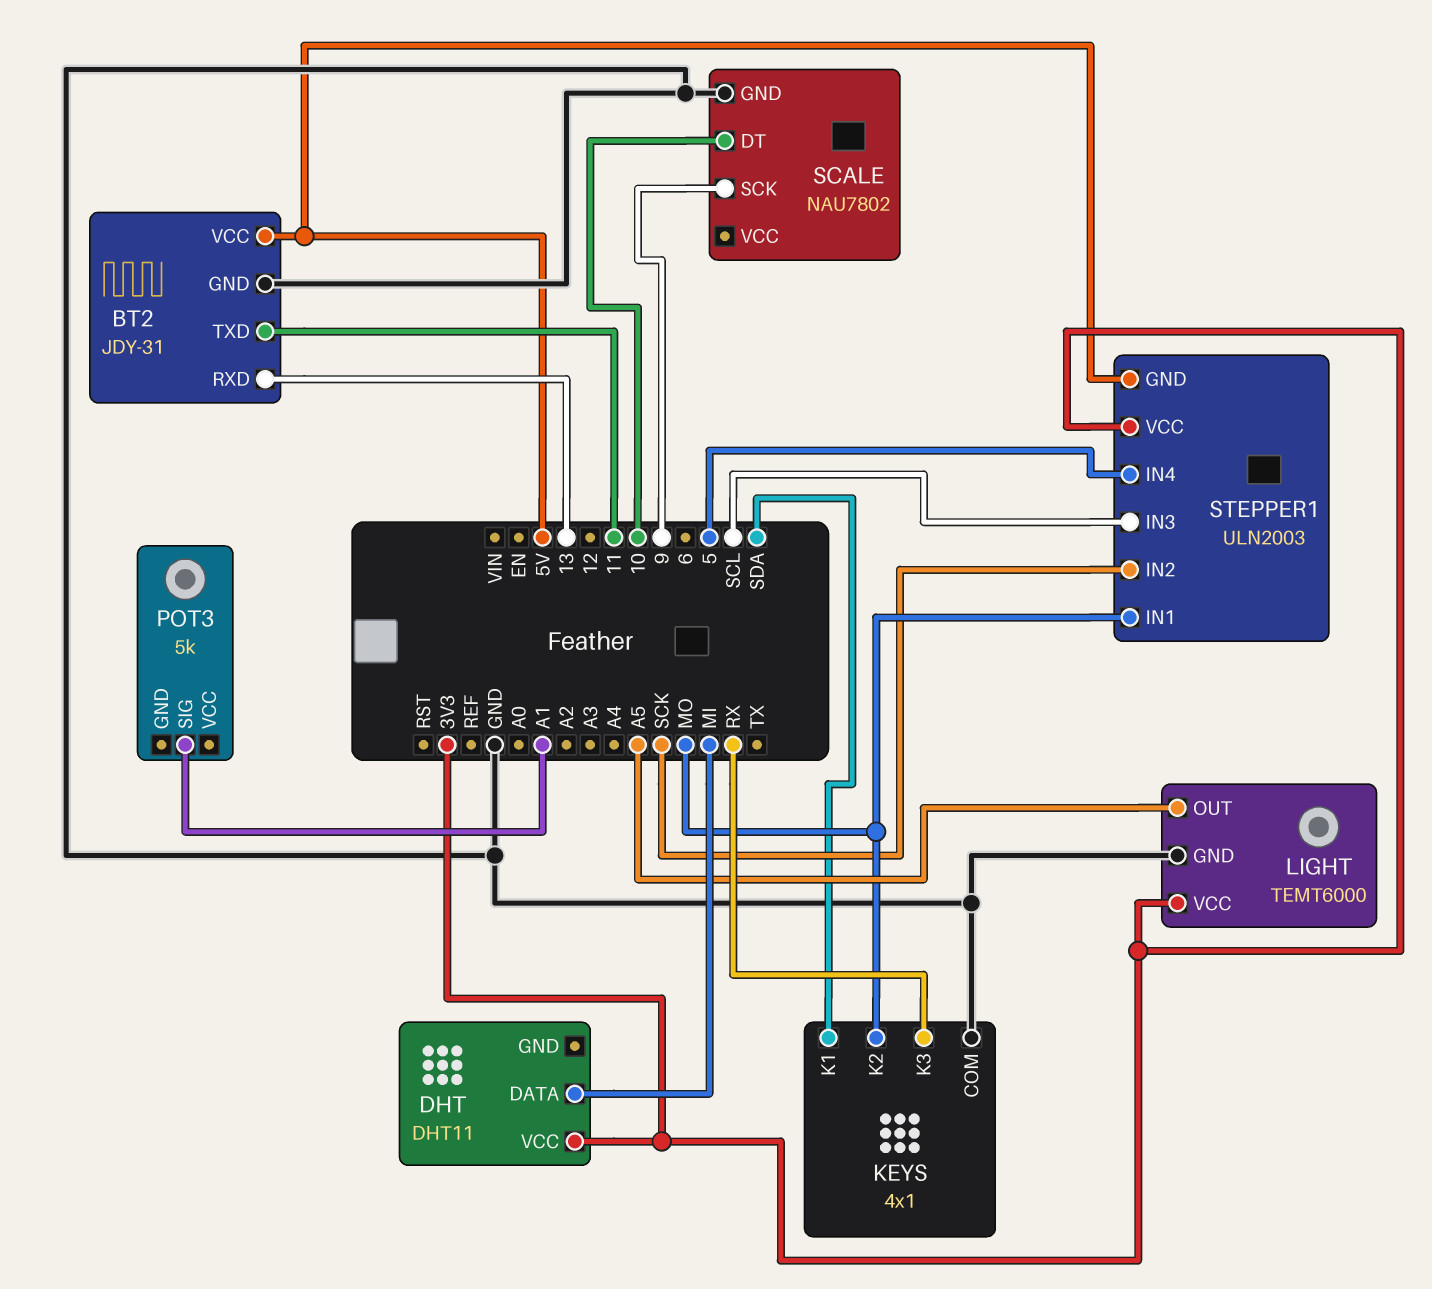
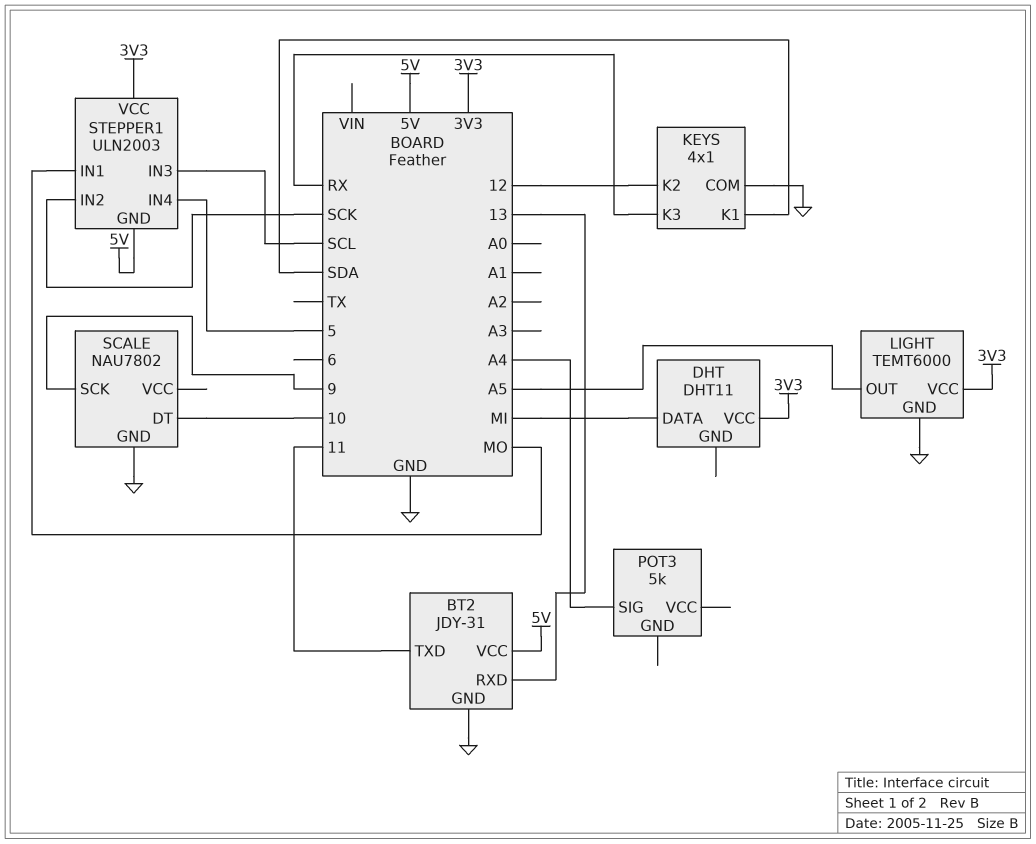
KEYS pin K2: MO -> 12
POT3 pin SIG: A1 -> A4

